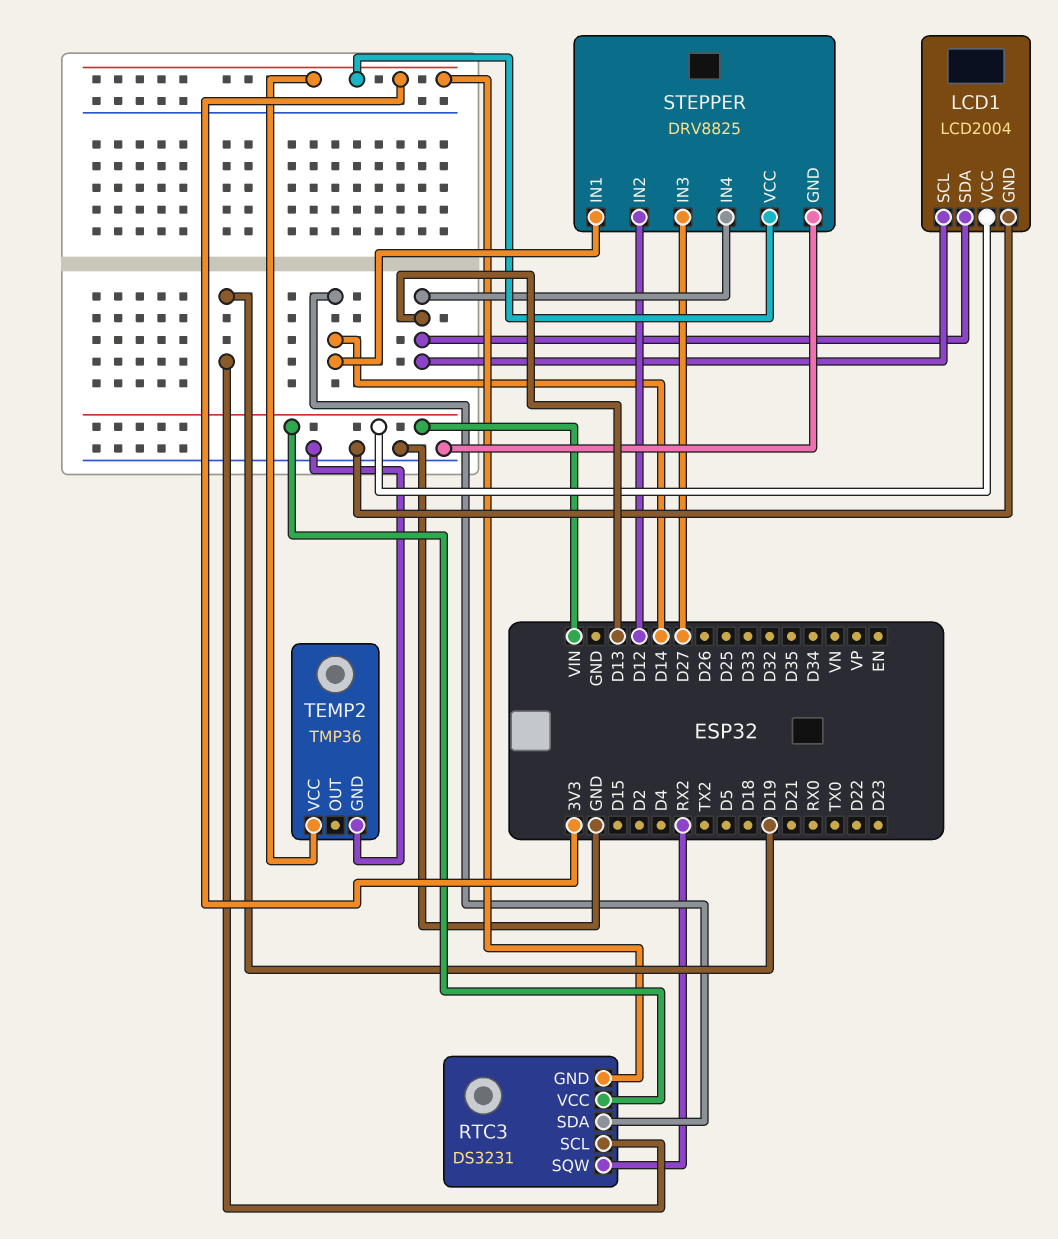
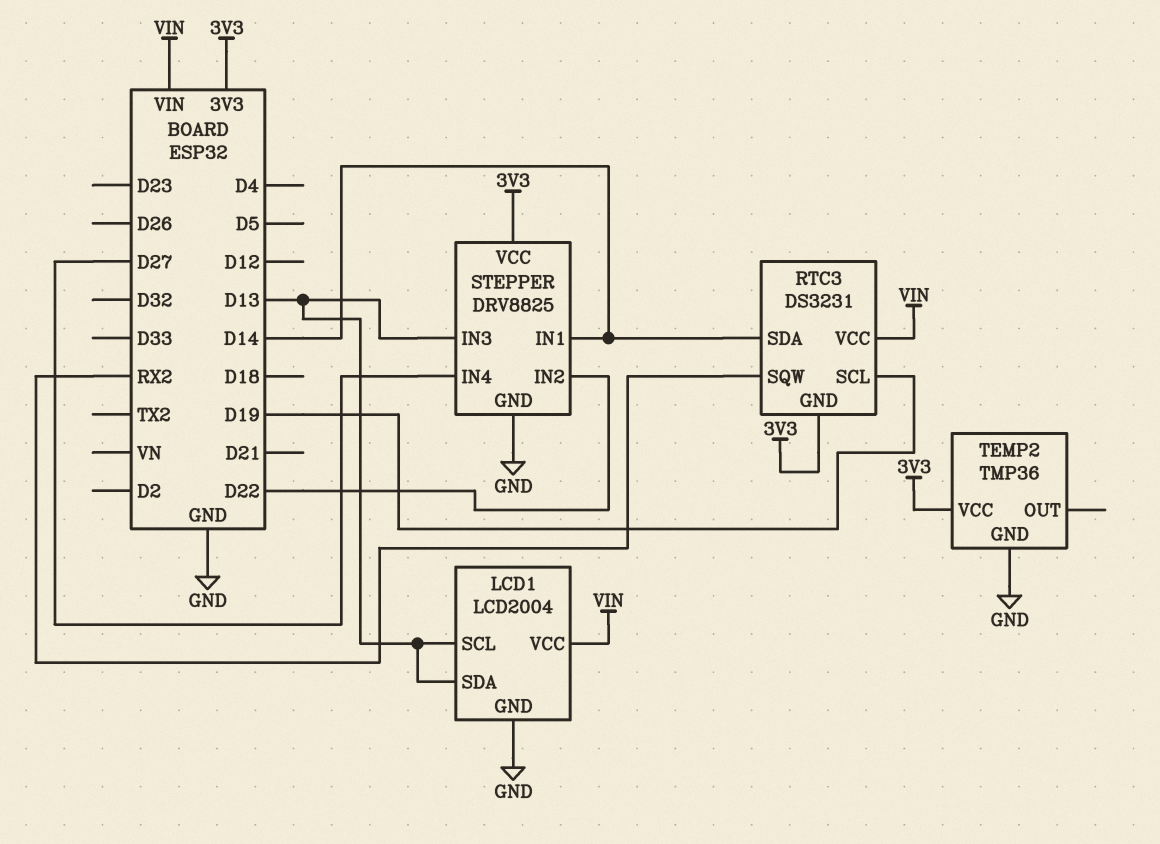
STEPPER pin IN2: D12 -> D22
STEPPER pin IN3: D27 -> D13
STEPPER pin IN4: D13 -> D27

